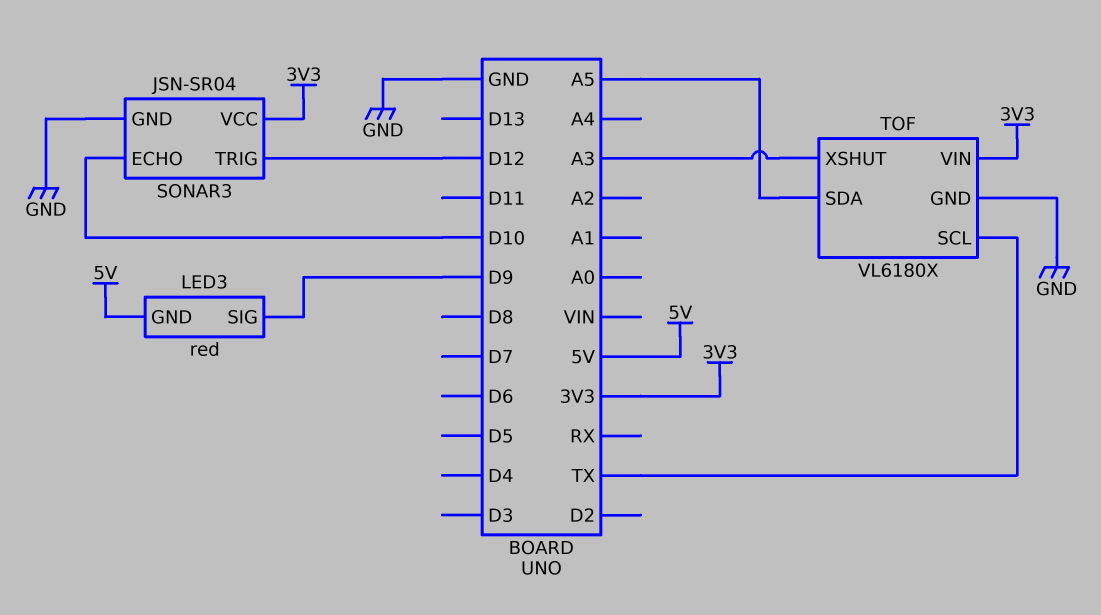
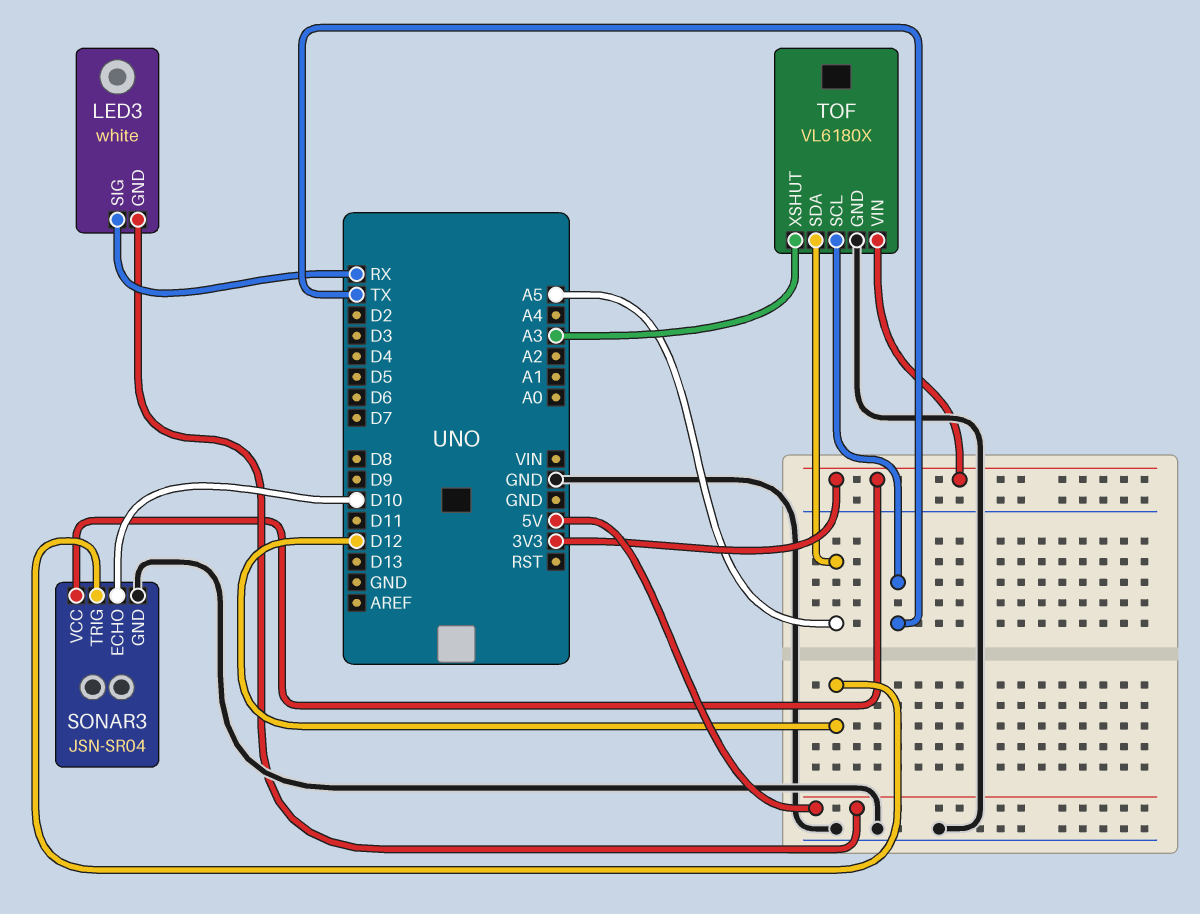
LED3: red -> white
LED3 pin SIG: D9 -> RX

